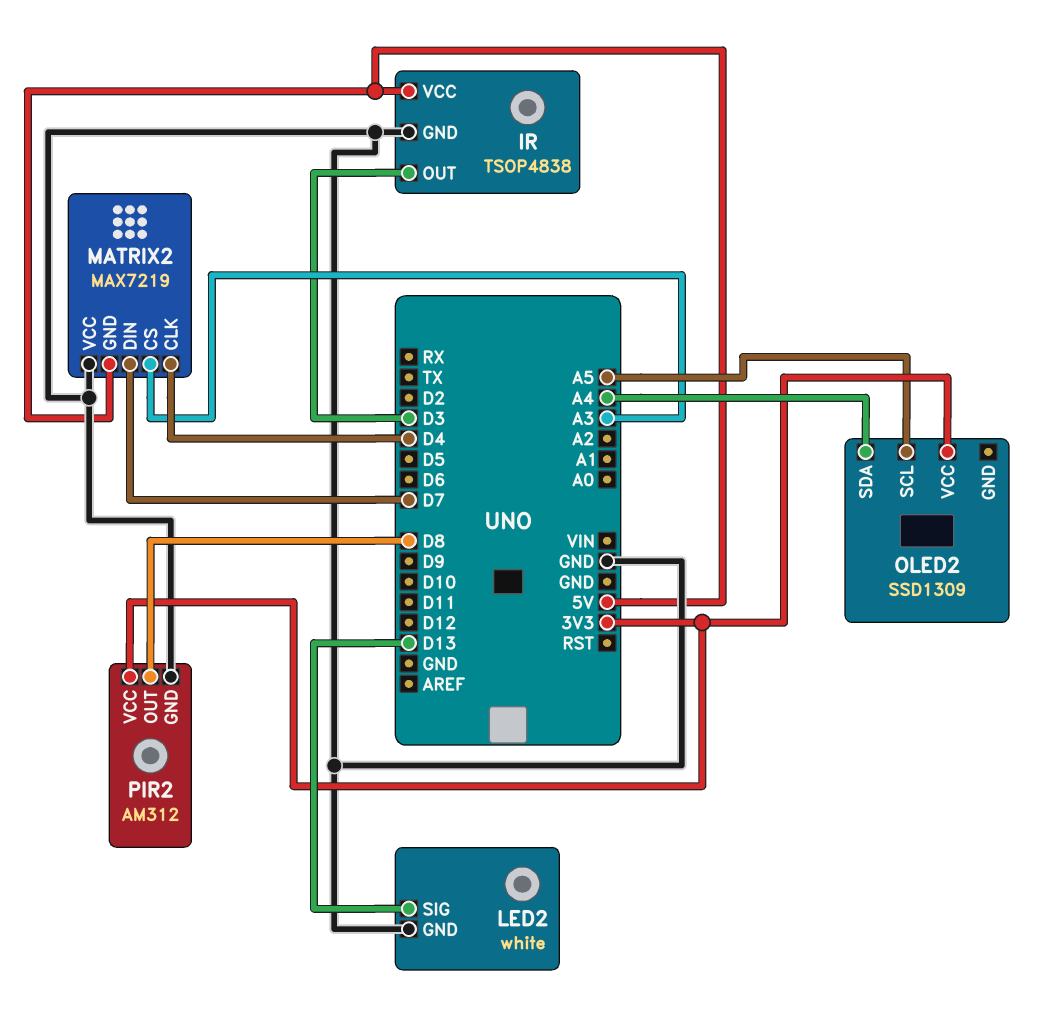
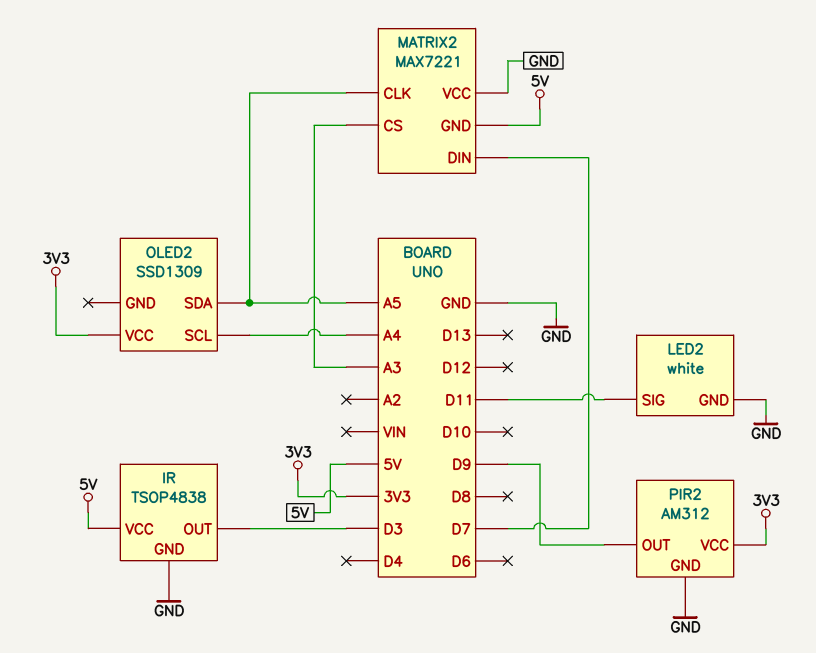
LED2 pin SIG: D13 -> D11
MATRIX2: MAX7219 -> MAX7221
MATRIX2 pin CLK: D4 -> A5
OLED2 pin SCL: A5 -> A4
OLED2 pin SDA: A4 -> A5
PIR2 pin OUT: D8 -> D9

